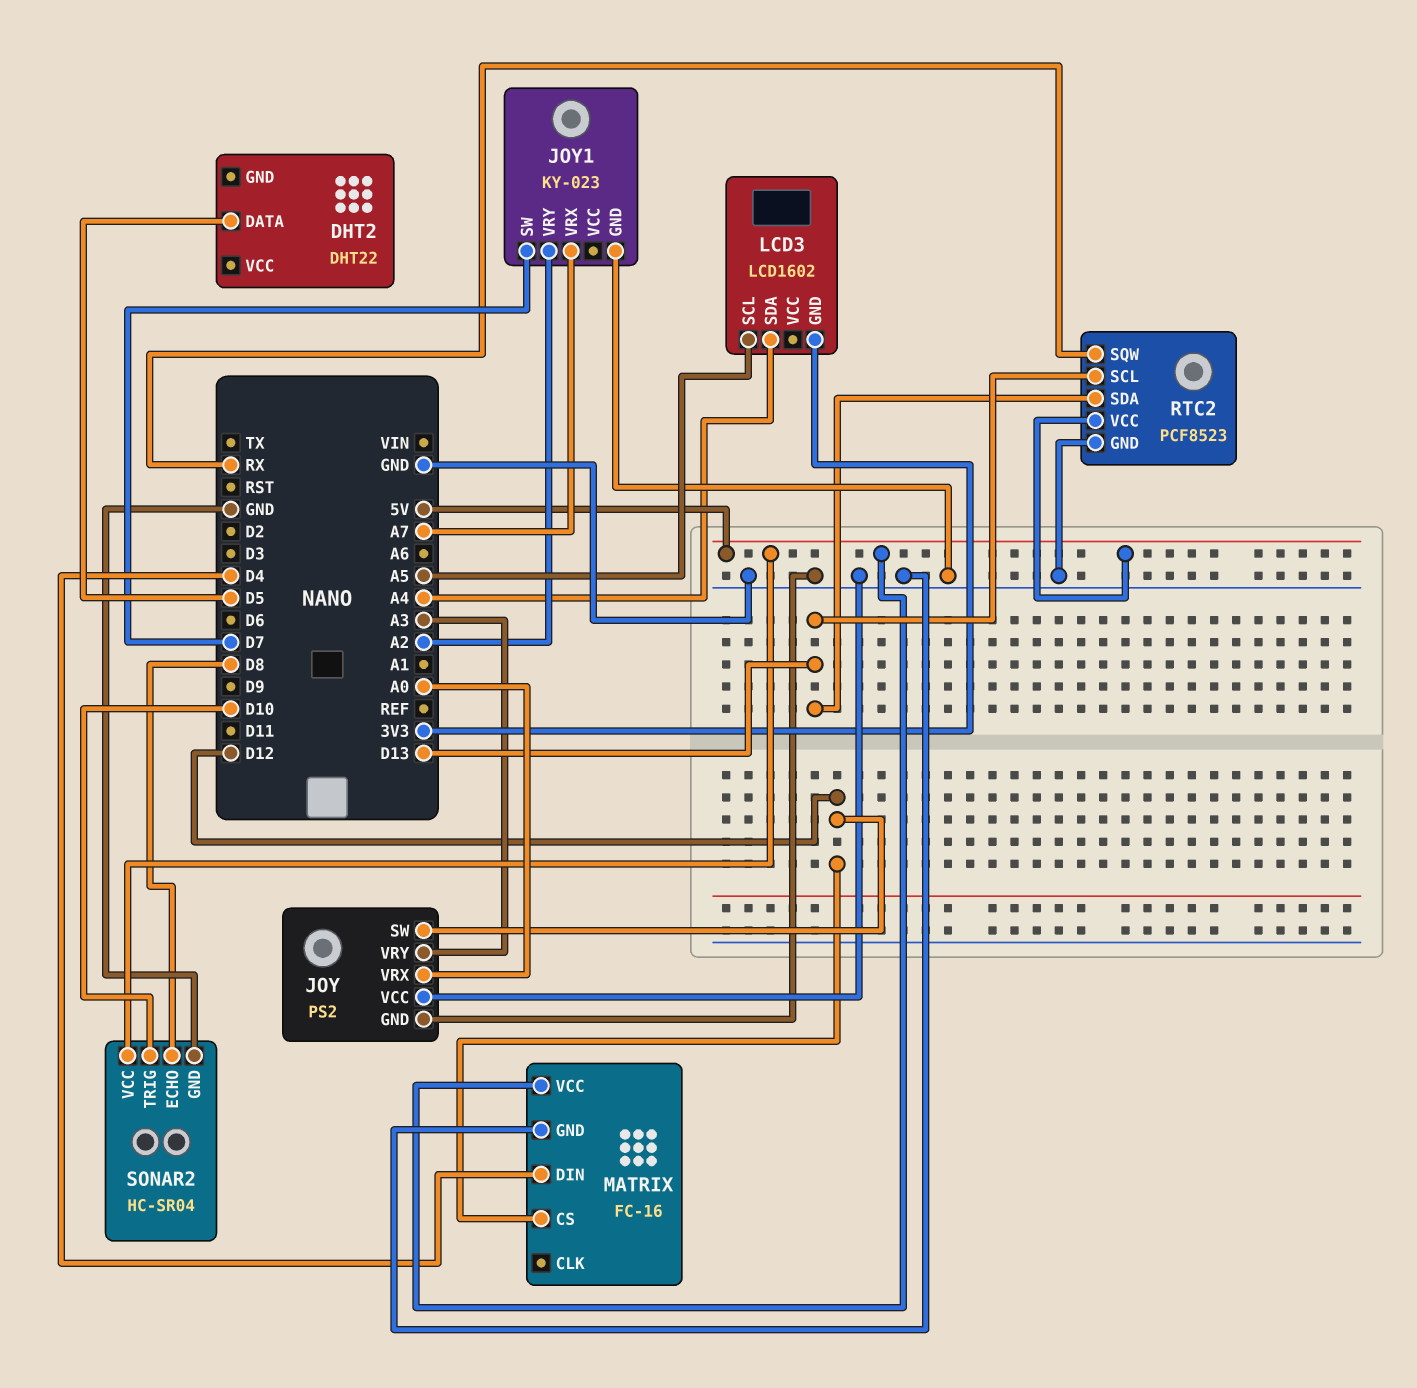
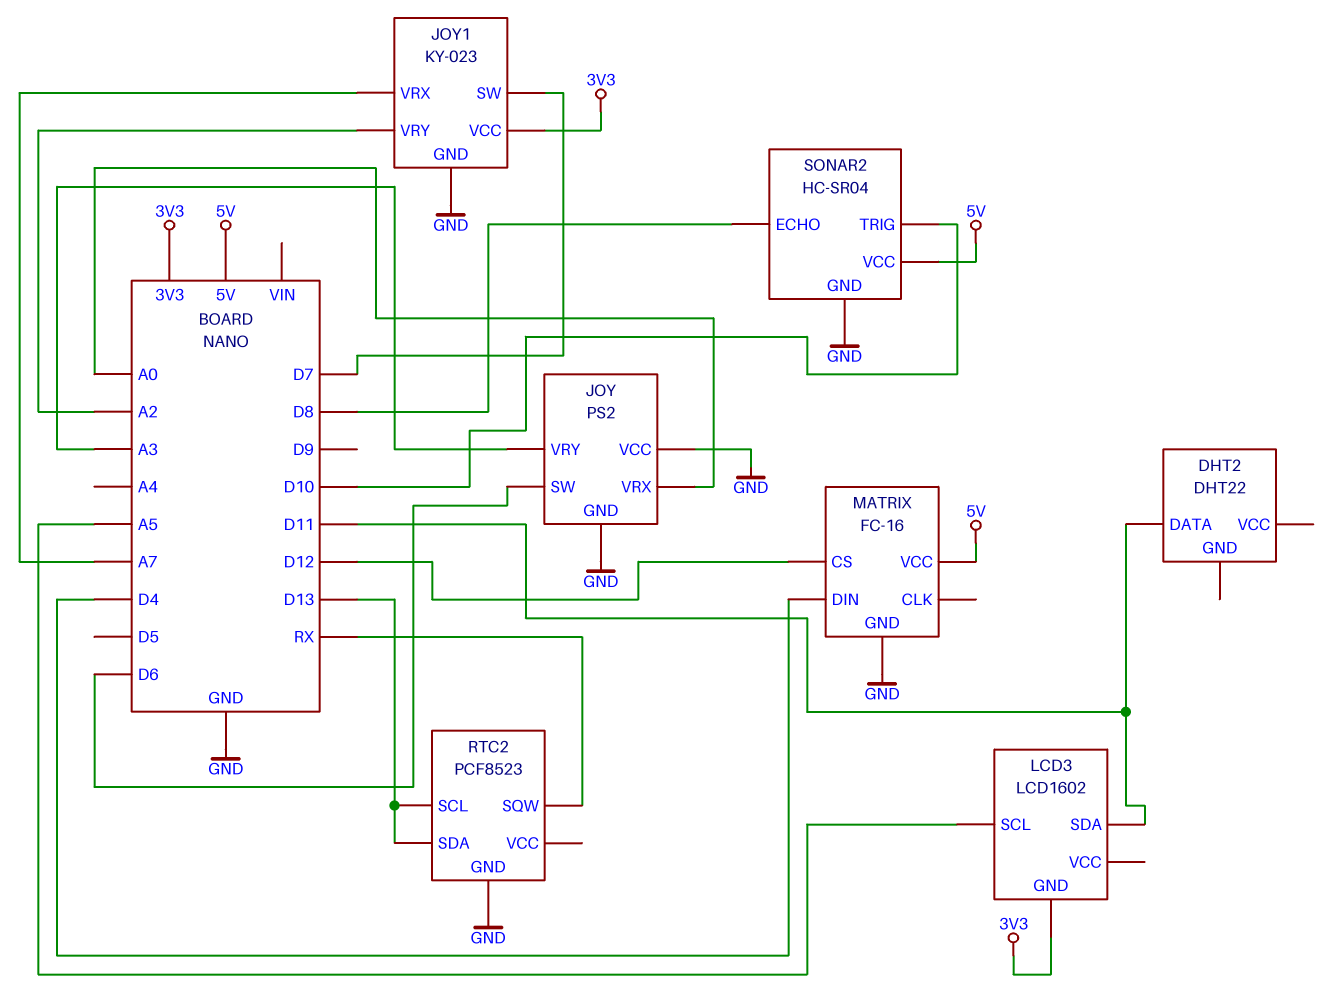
DHT2 pin DATA: D5 -> D11
JOY pin SW: D12 -> D6
JOY1 pin VCC: none -> 3V3
LCD3 pin SDA: A4 -> D11
RTC2 pin VCC: 5V -> none

